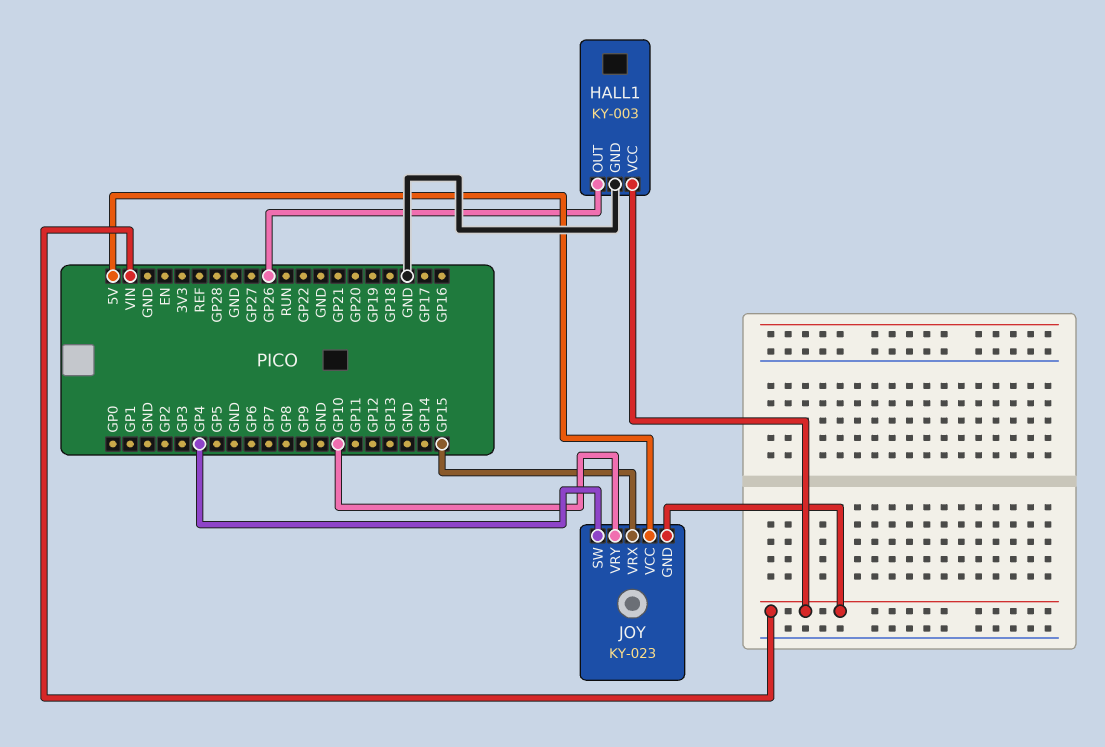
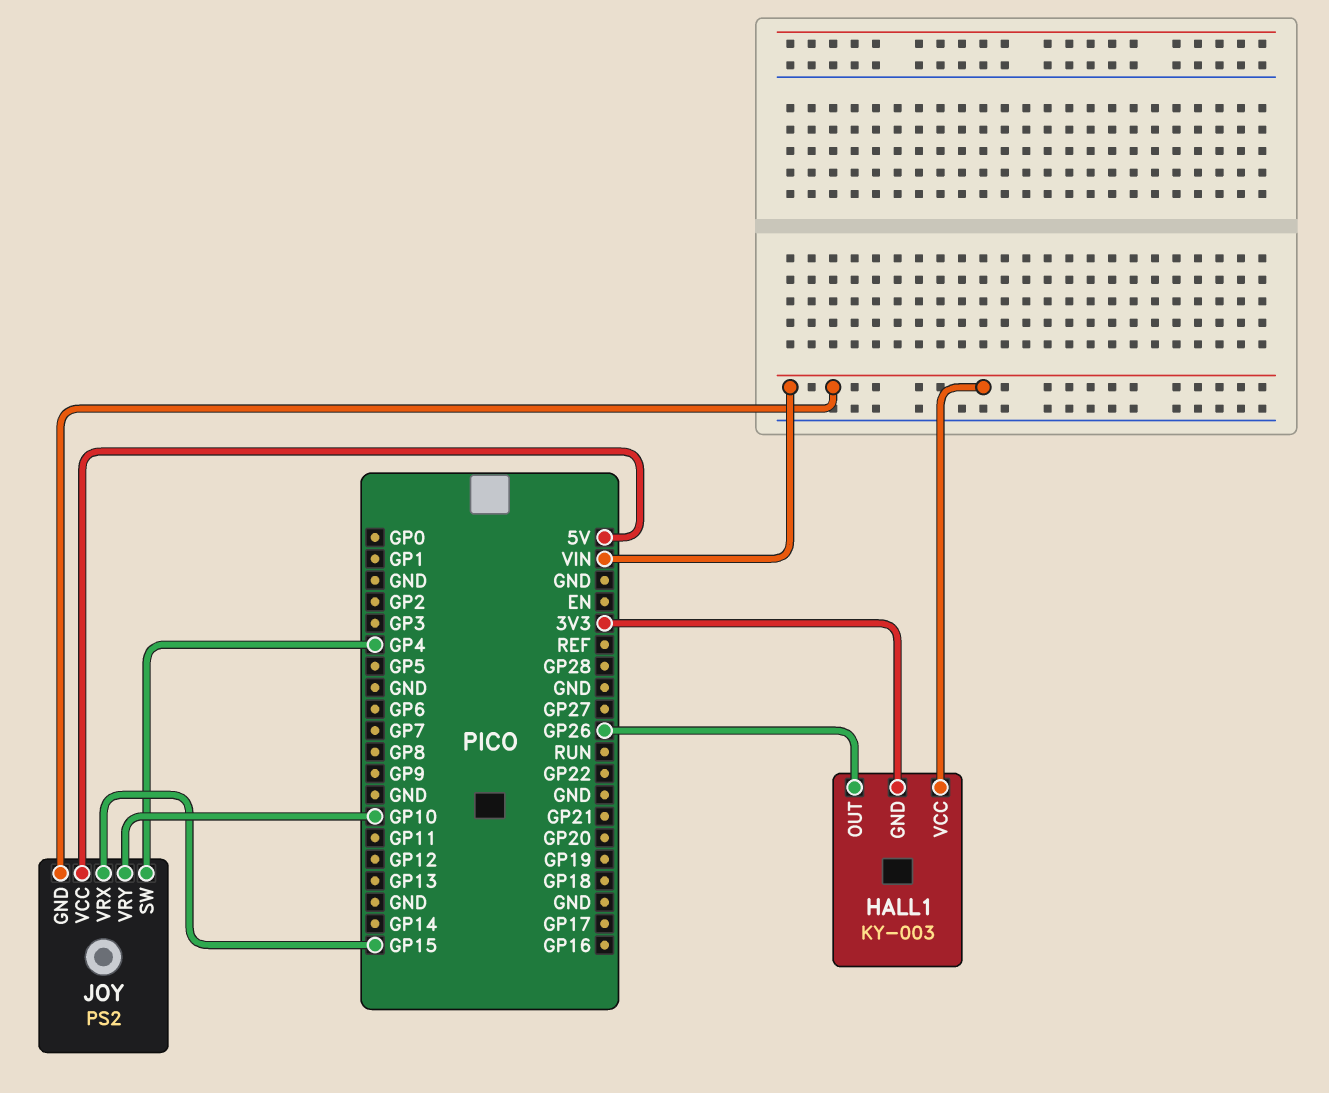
HALL1 pin GND: GND -> 3V3
JOY: KY-023 -> PS2

